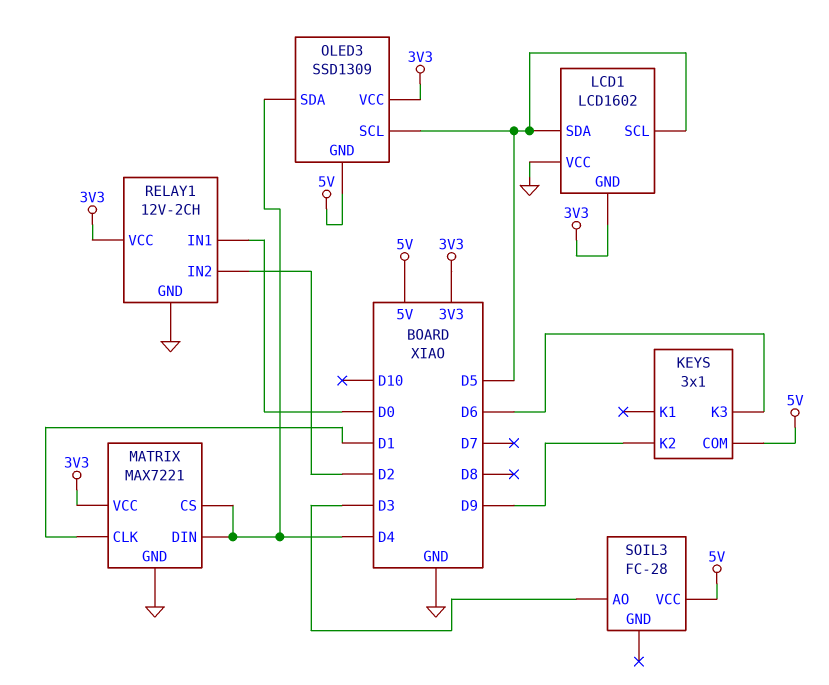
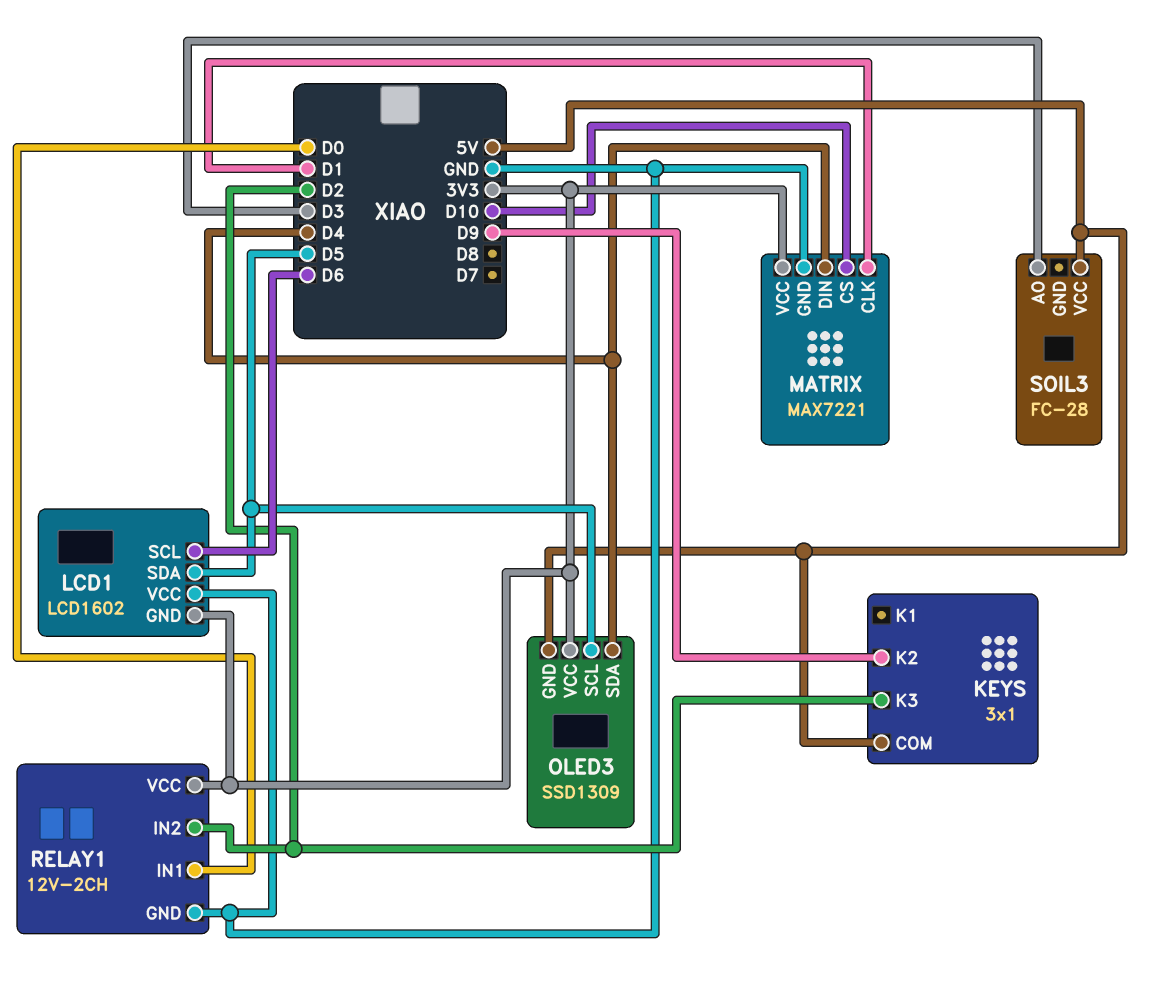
KEYS pin K3: D6 -> D2
LCD1 pin SCL: D5 -> D6
MATRIX pin CS: D4 -> D10

